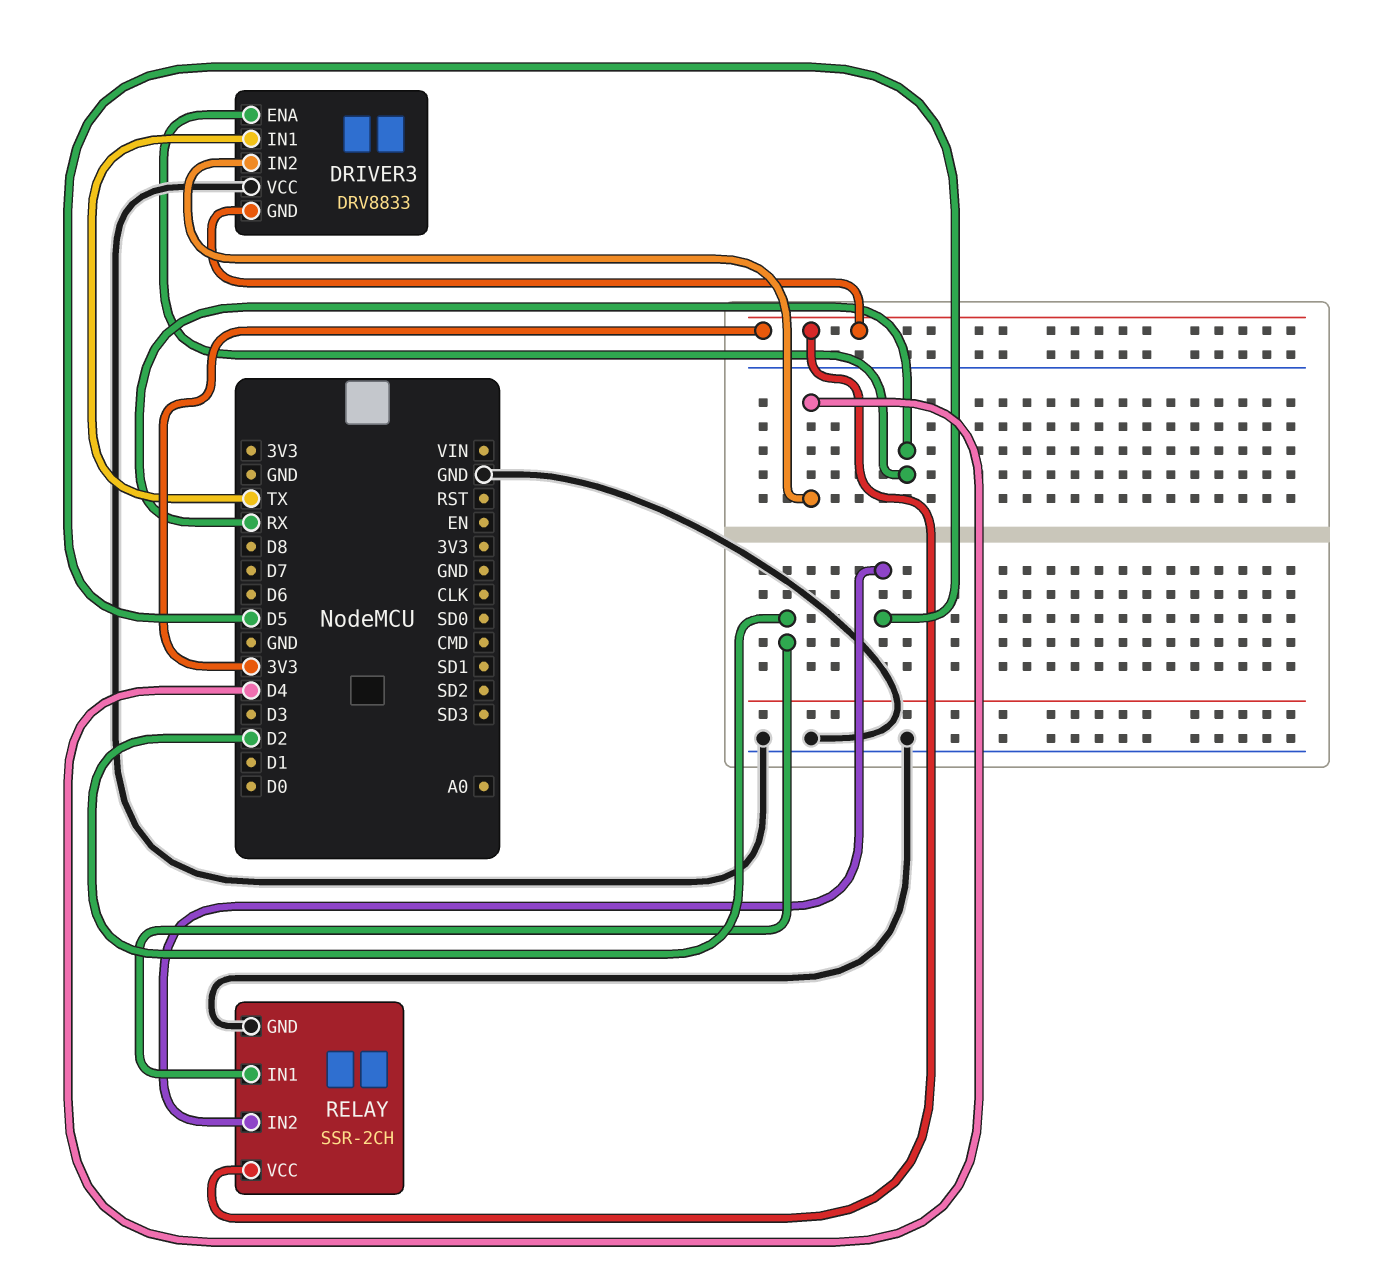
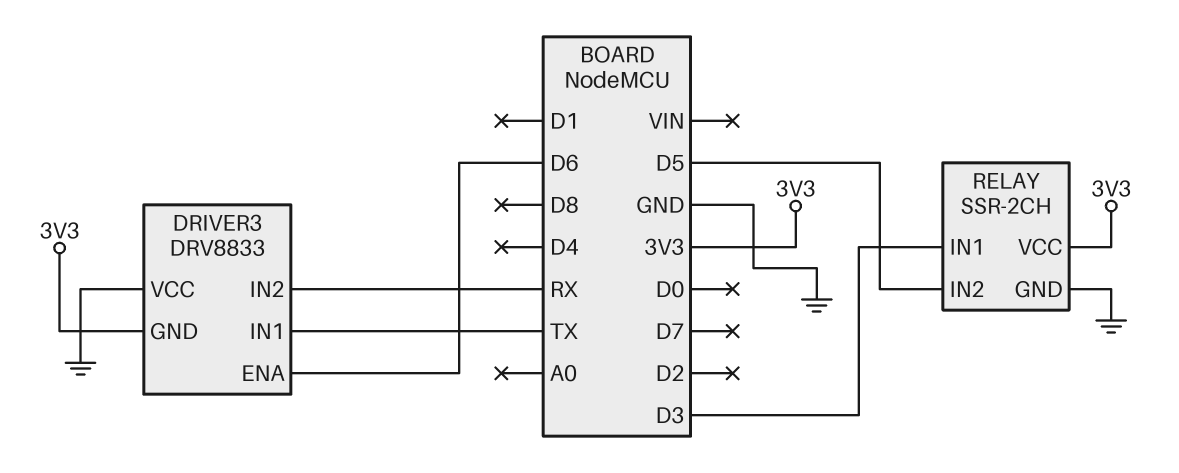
DRIVER3 pin ENA: RX -> D6
DRIVER3 pin IN2: D4 -> RX
RELAY pin IN1: D2 -> D3

